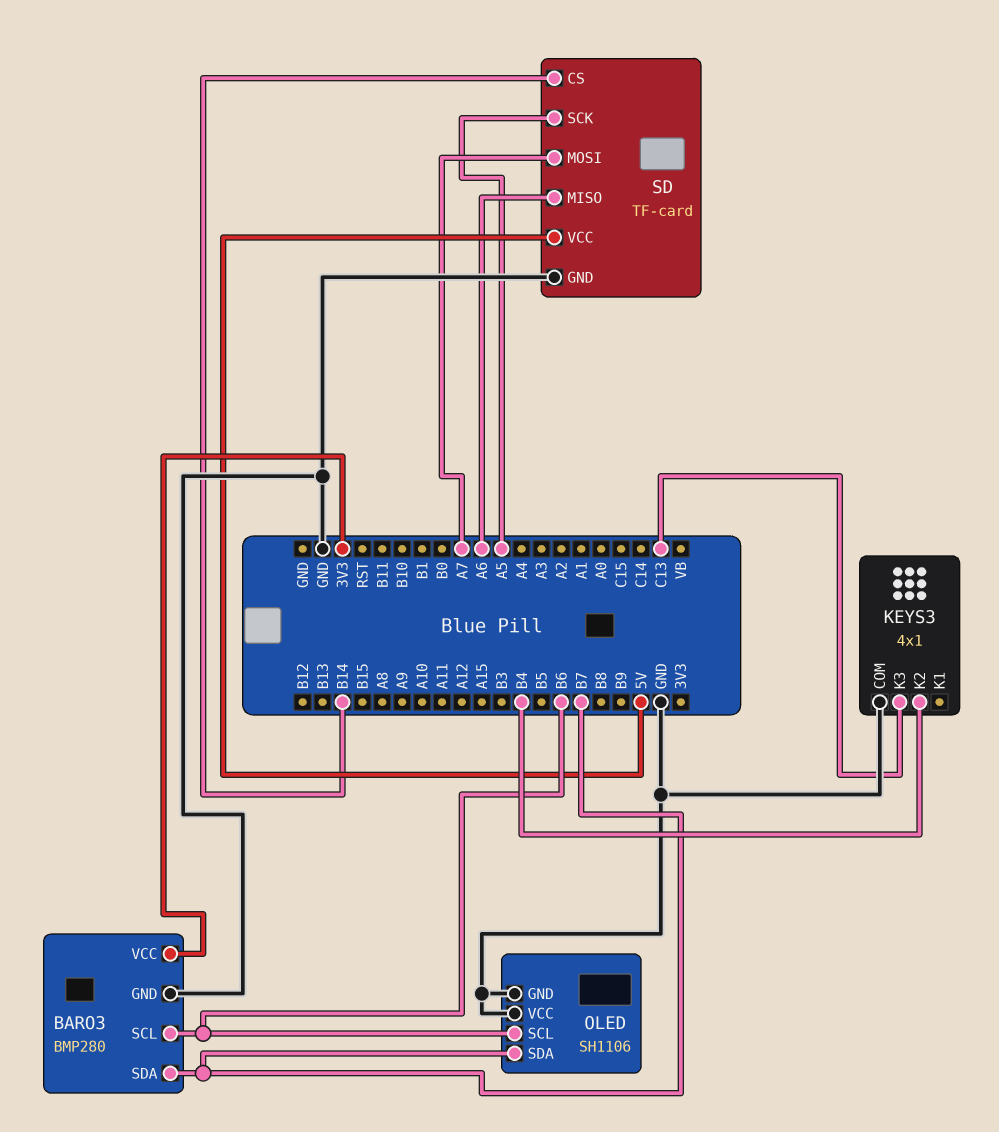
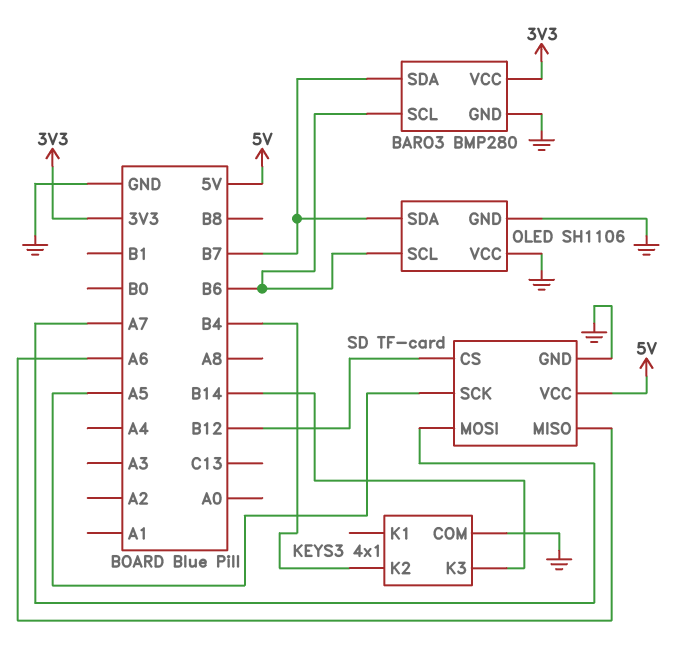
KEYS3 pin K3: C13 -> B14
SD pin CS: B14 -> B12

